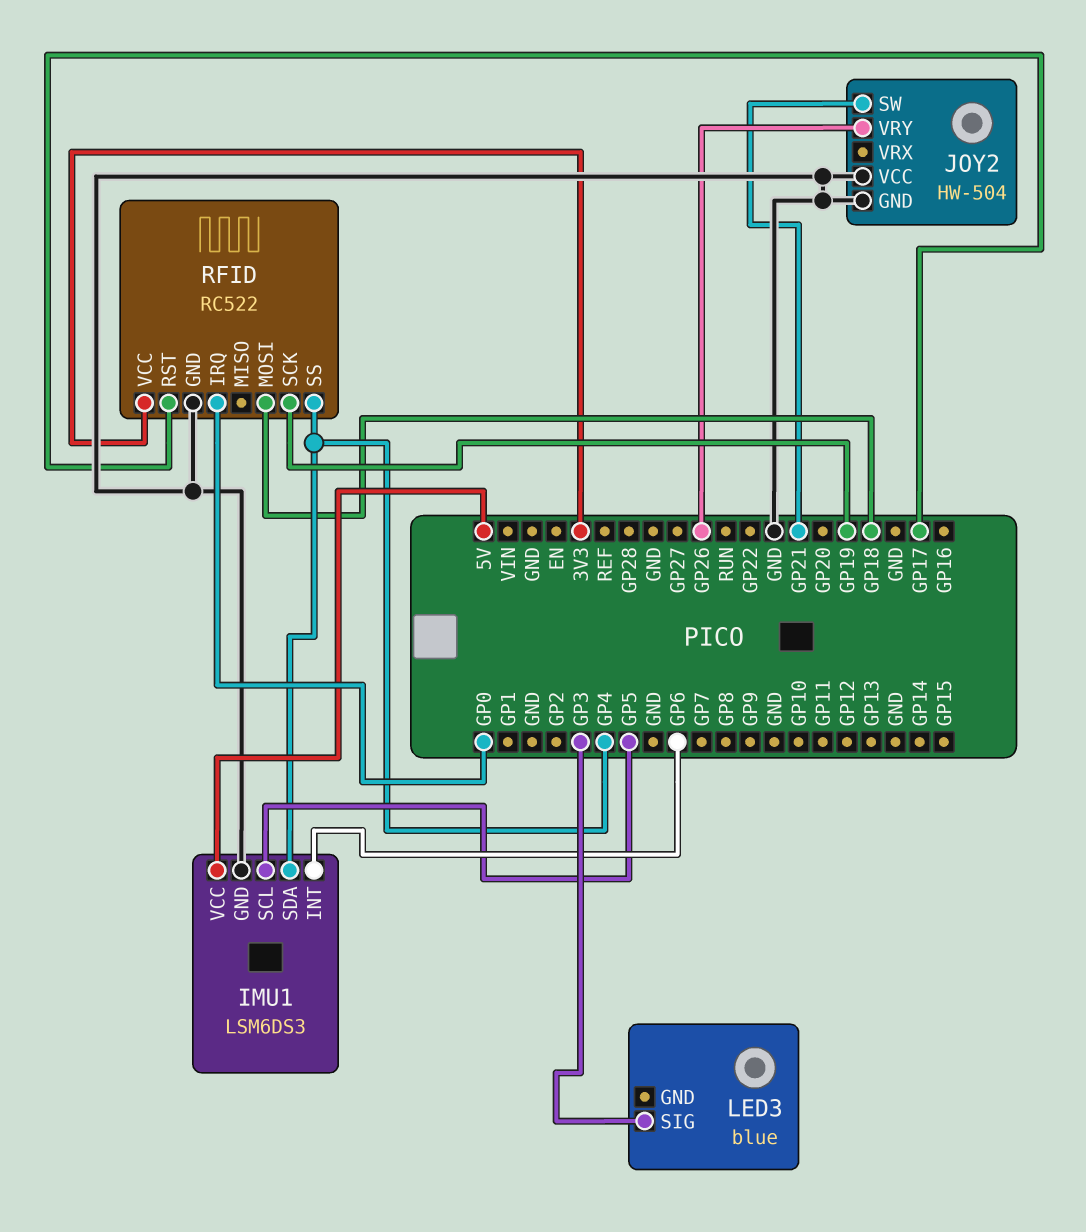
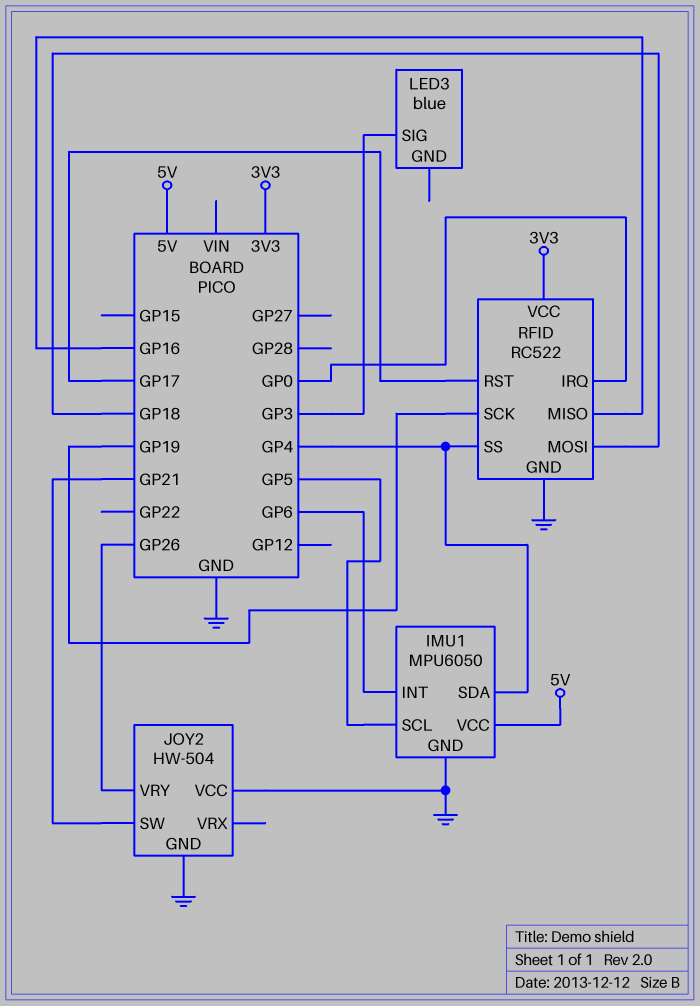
IMU1: LSM6DS3 -> MPU6050
RFID pin MISO: none -> GP16

